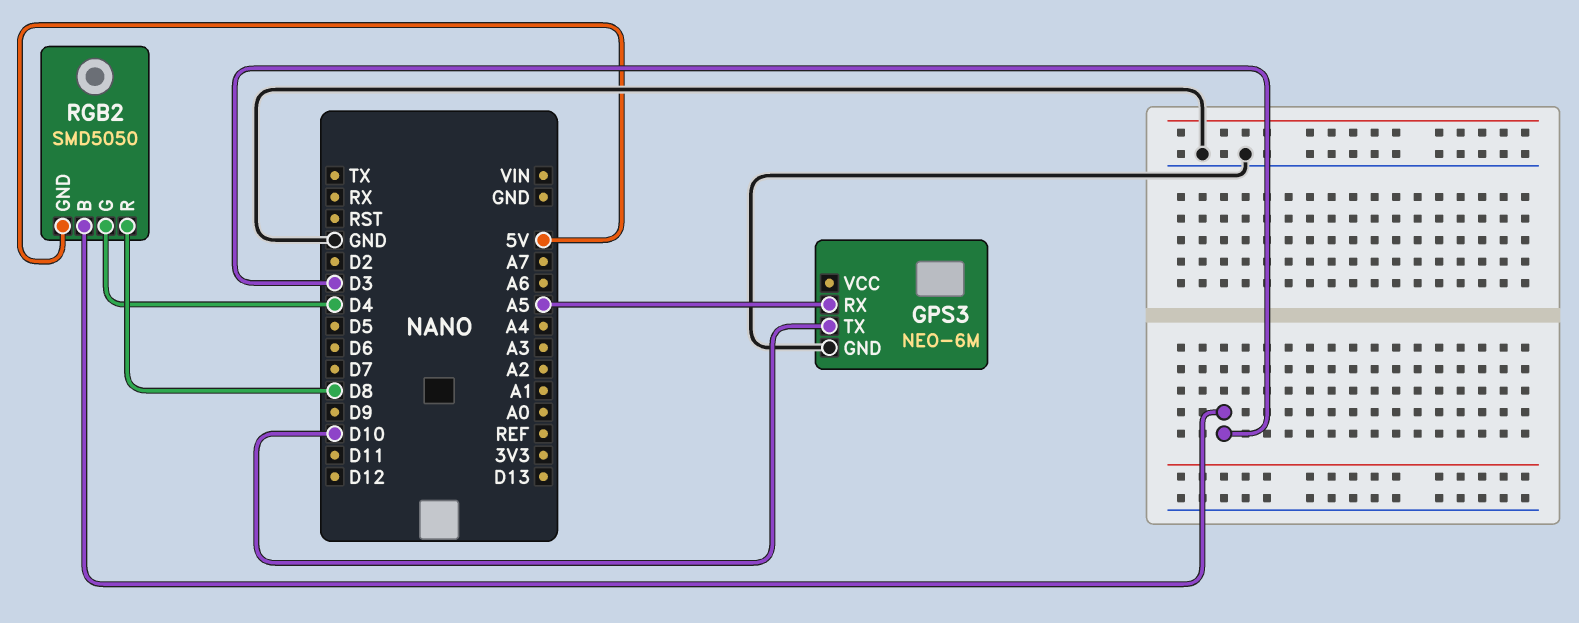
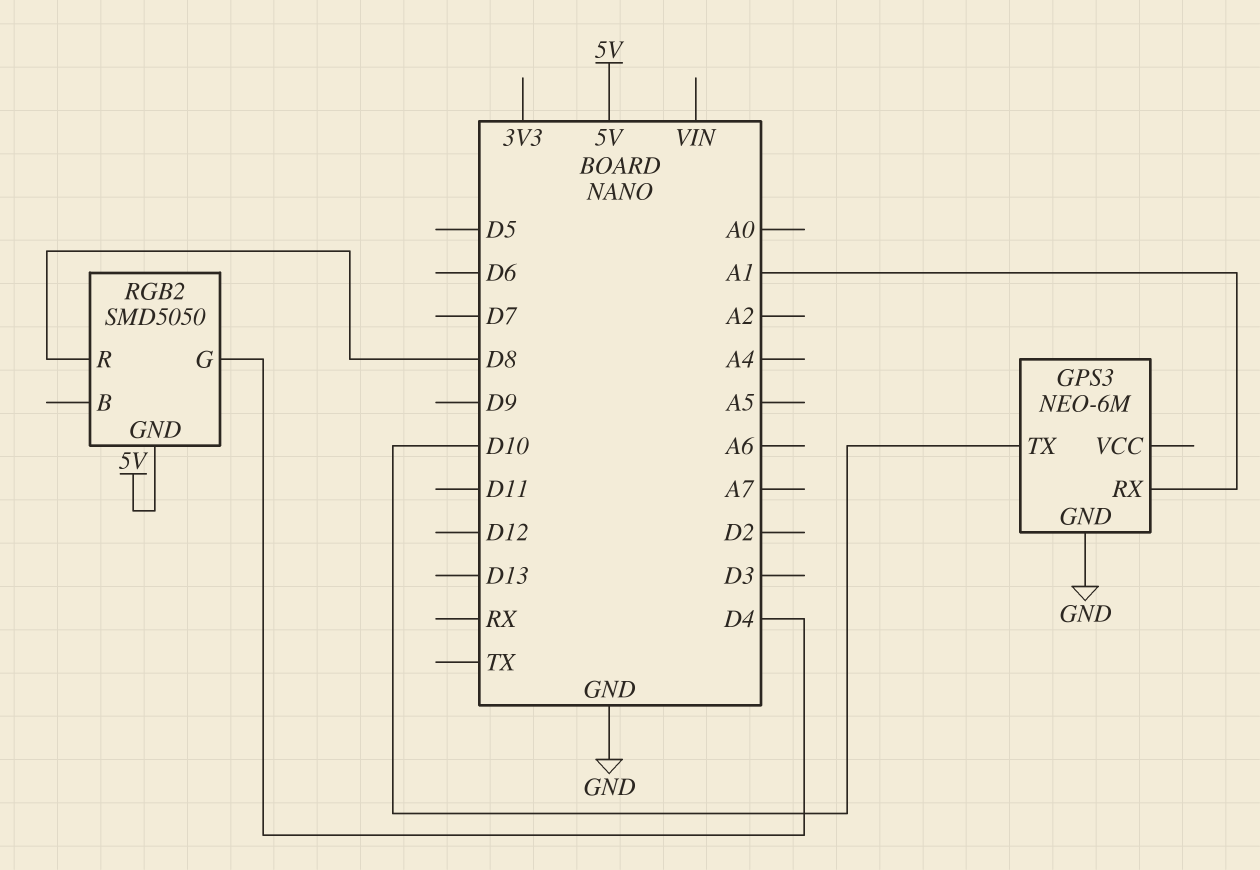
GPS3 pin RX: A5 -> A1
RGB2 pin B: D3 -> none

